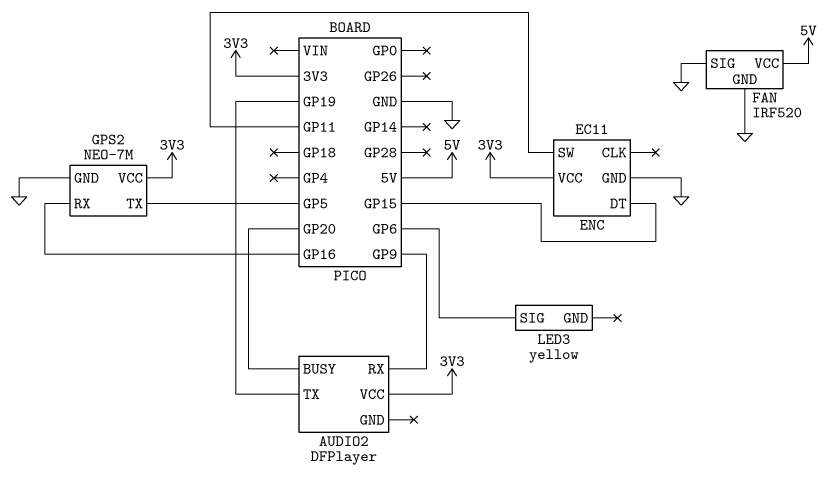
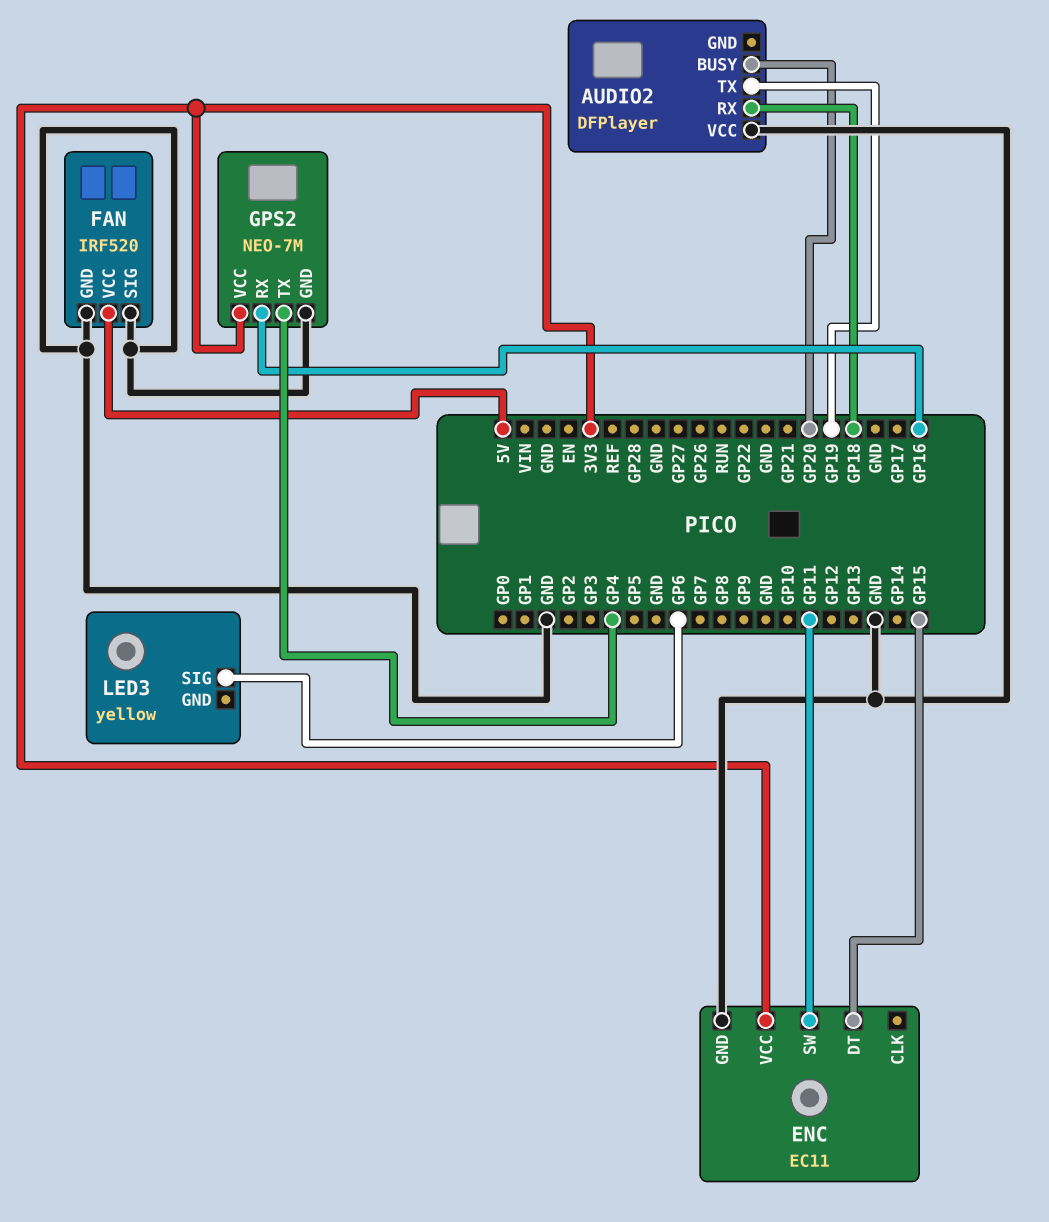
AUDIO2 pin RX: GP9 -> GP18
AUDIO2 pin VCC: 3V3 -> GND
GPS2 pin TX: GP5 -> GP4

